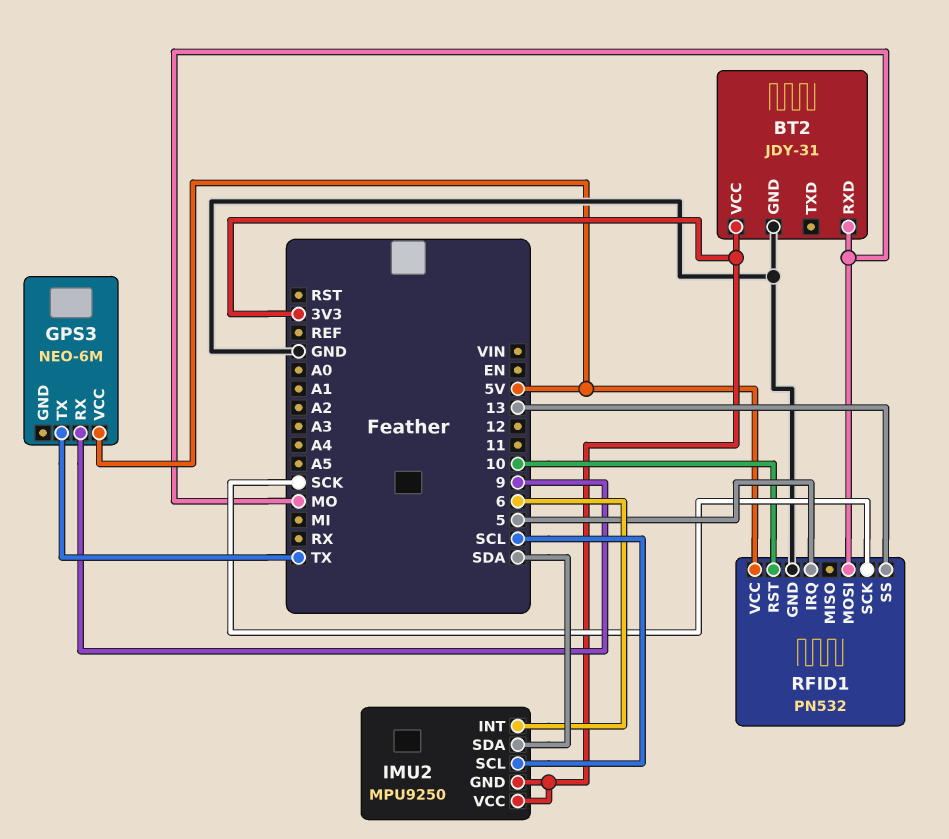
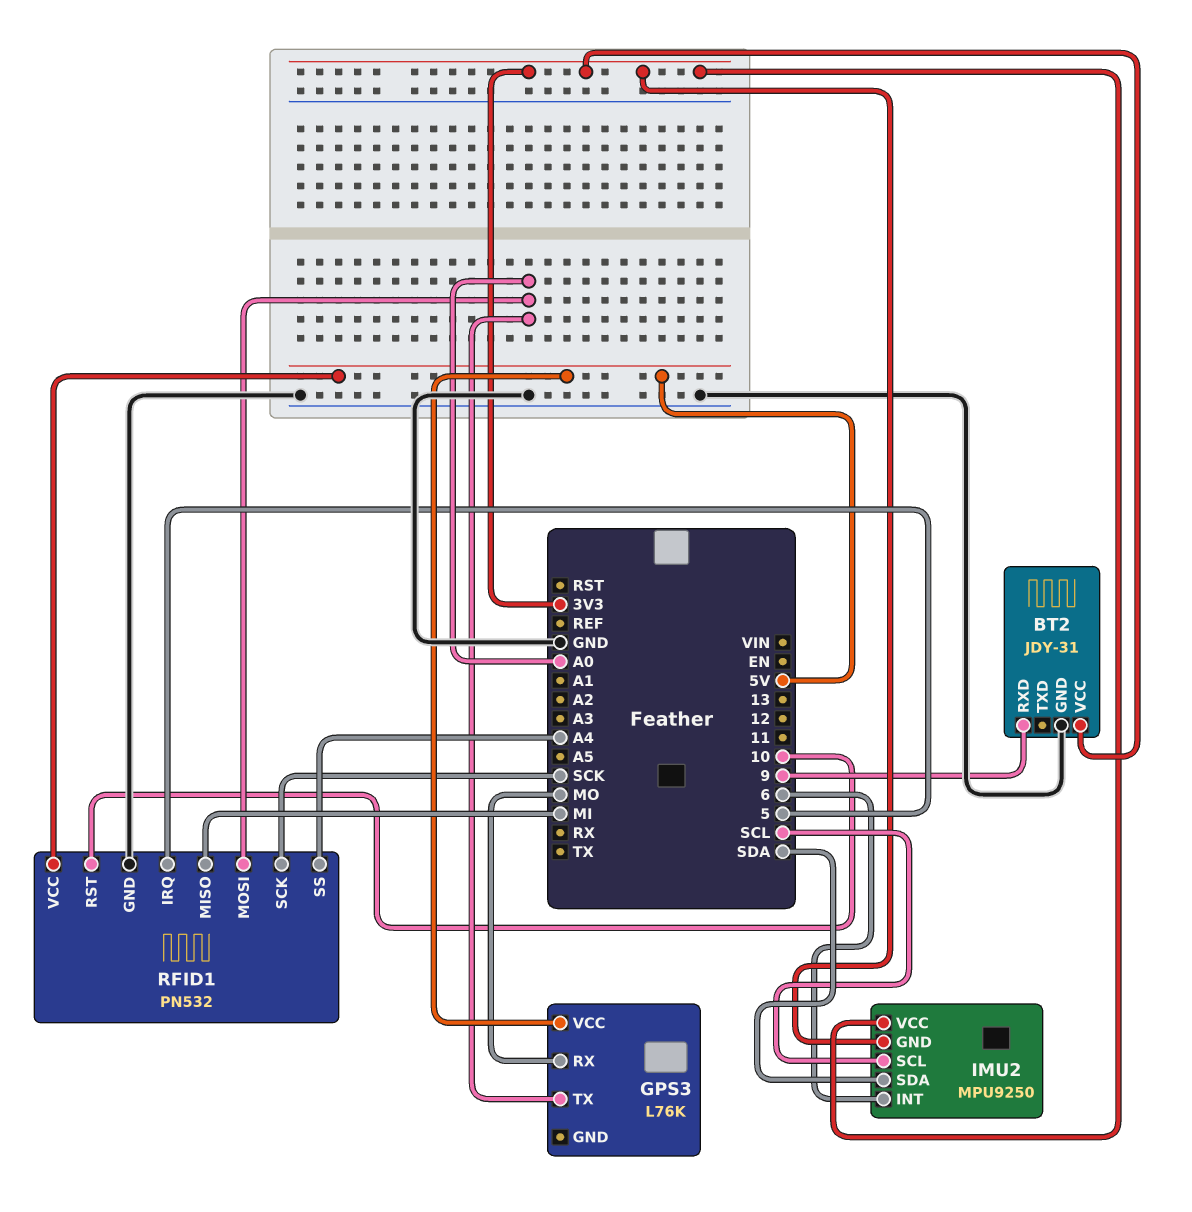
BT2 pin RXD: MO -> 9
GPS3: NEO-6M -> L76K
GPS3 pin RX: 9 -> MO
GPS3 pin TX: TX -> A0
RFID1 pin MISO: none -> MI
RFID1 pin MOSI: MO -> A0
RFID1 pin SS: 13 -> A4

